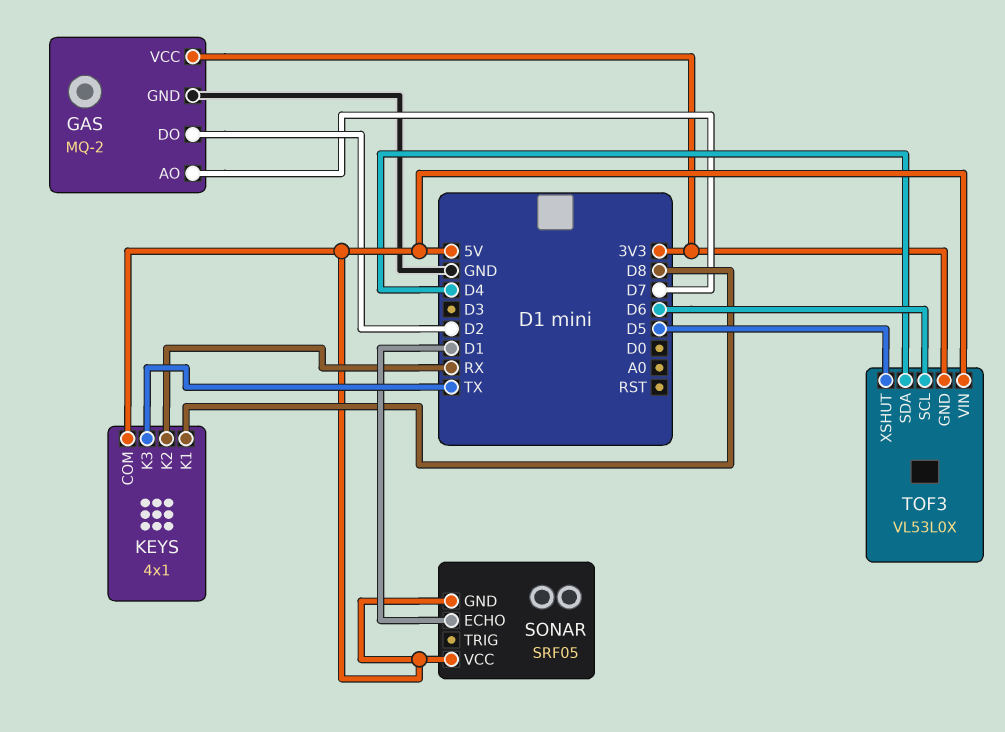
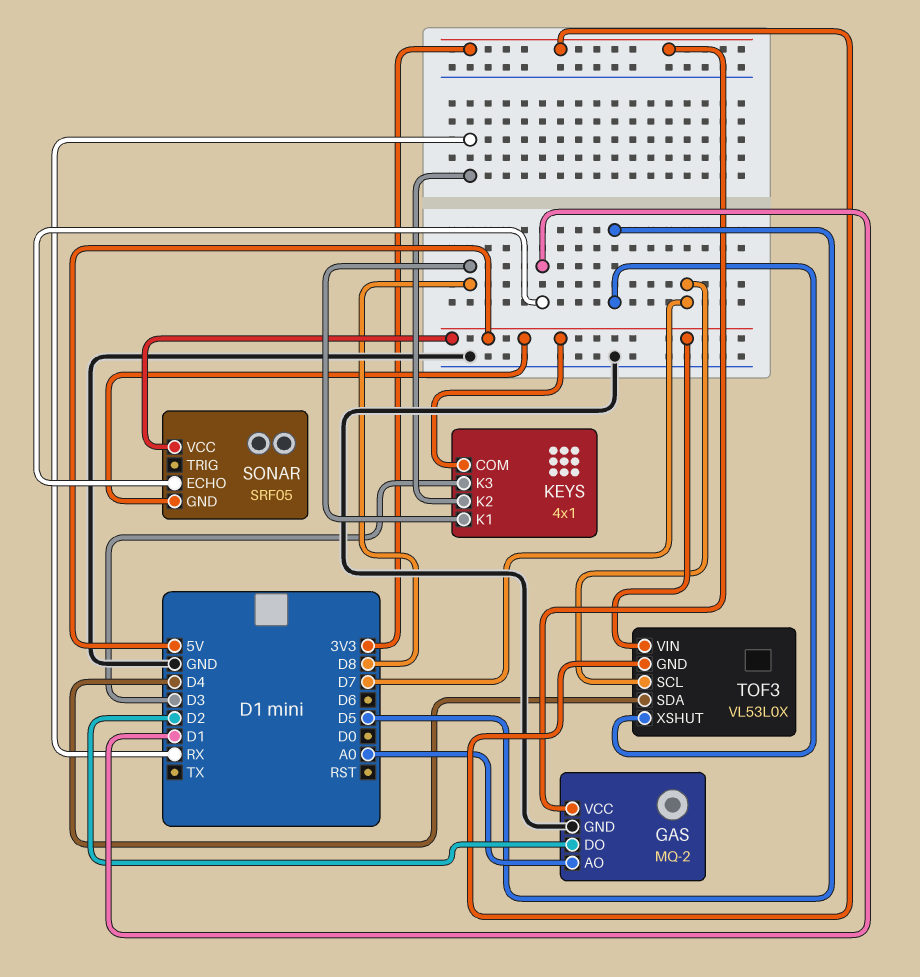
GAS pin AO: D7 -> A0
KEYS pin K3: TX -> D3
TOF3 pin SCL: D6 -> D7

